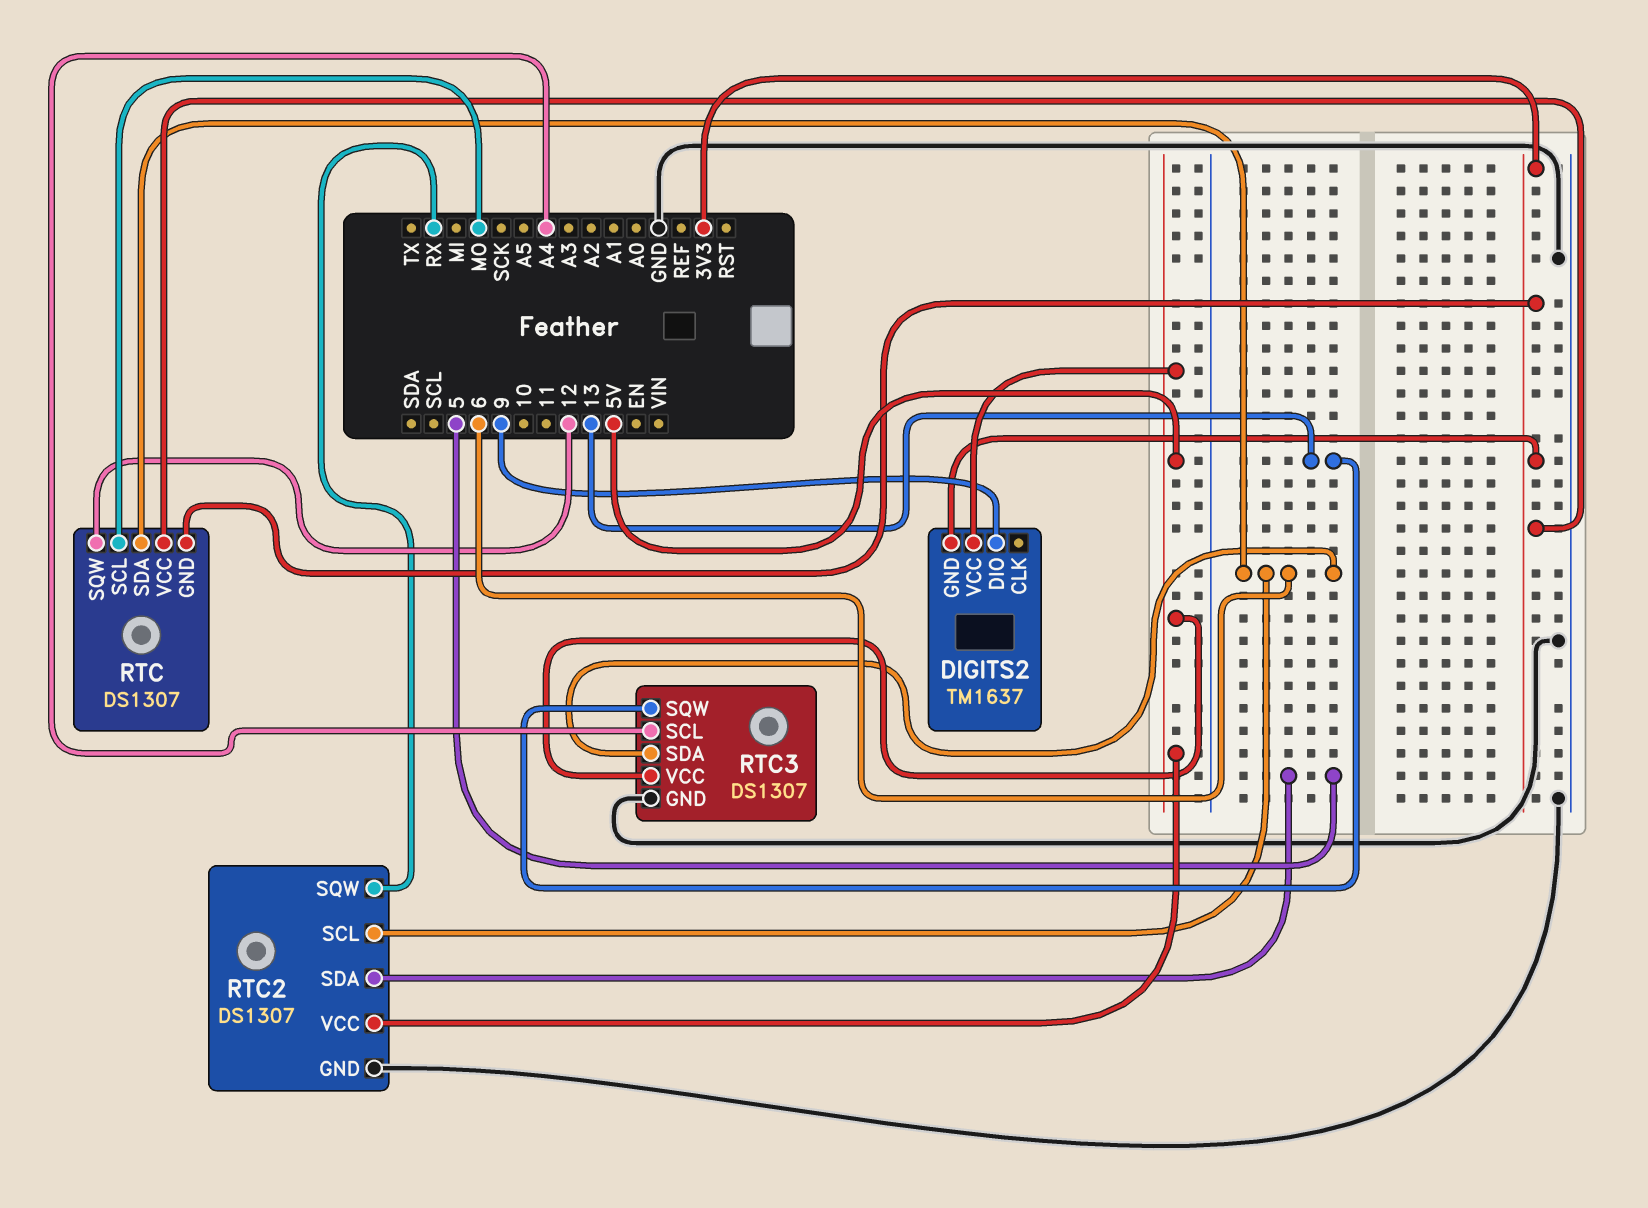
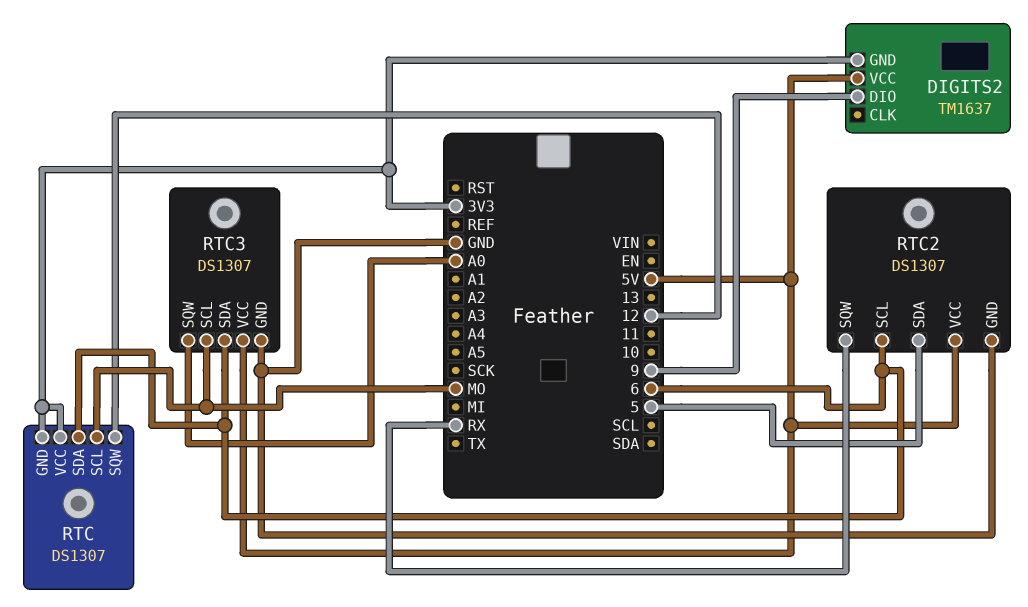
RTC3 pin SCL: A4 -> MO
RTC3 pin SQW: 13 -> A0

